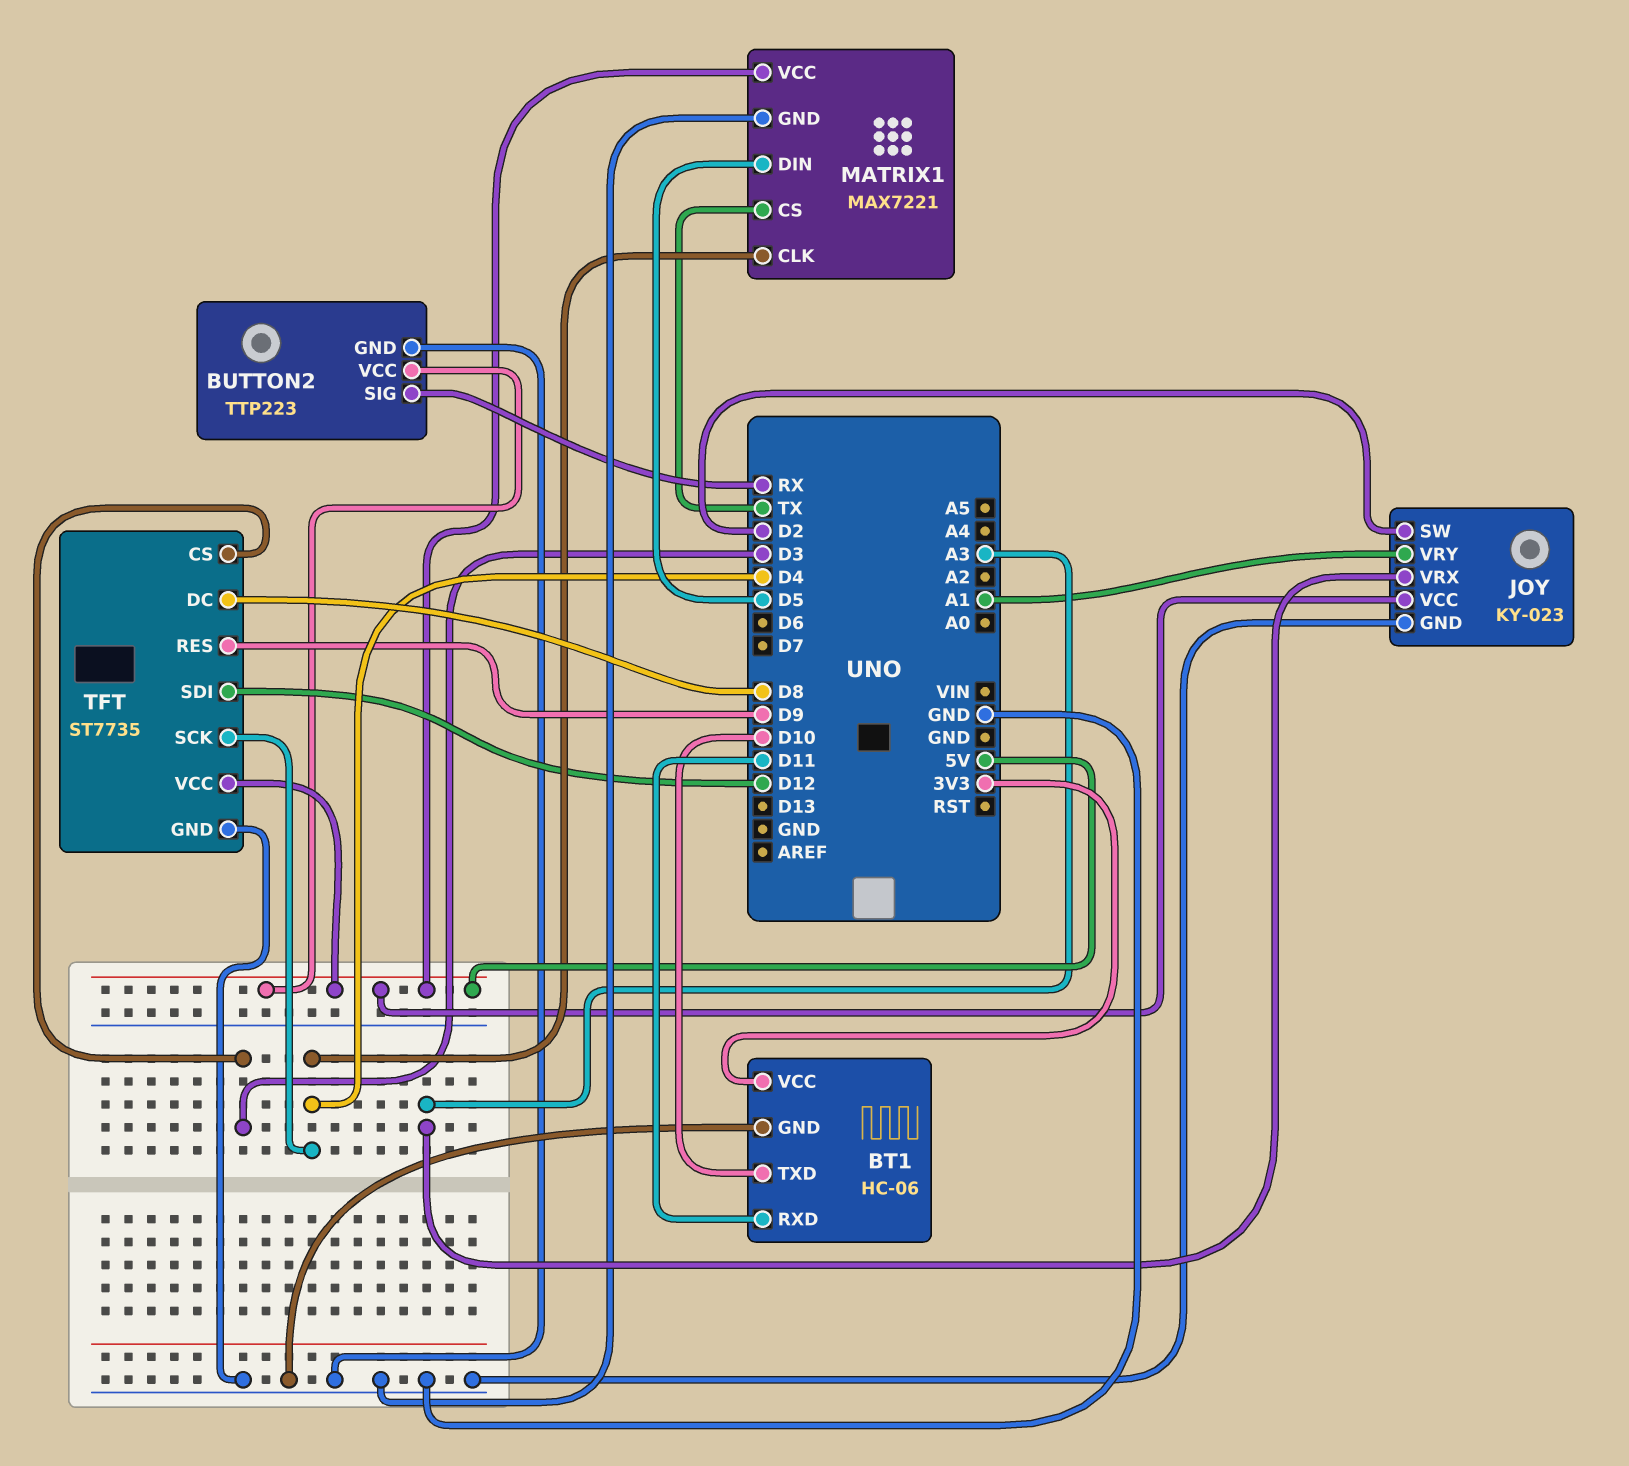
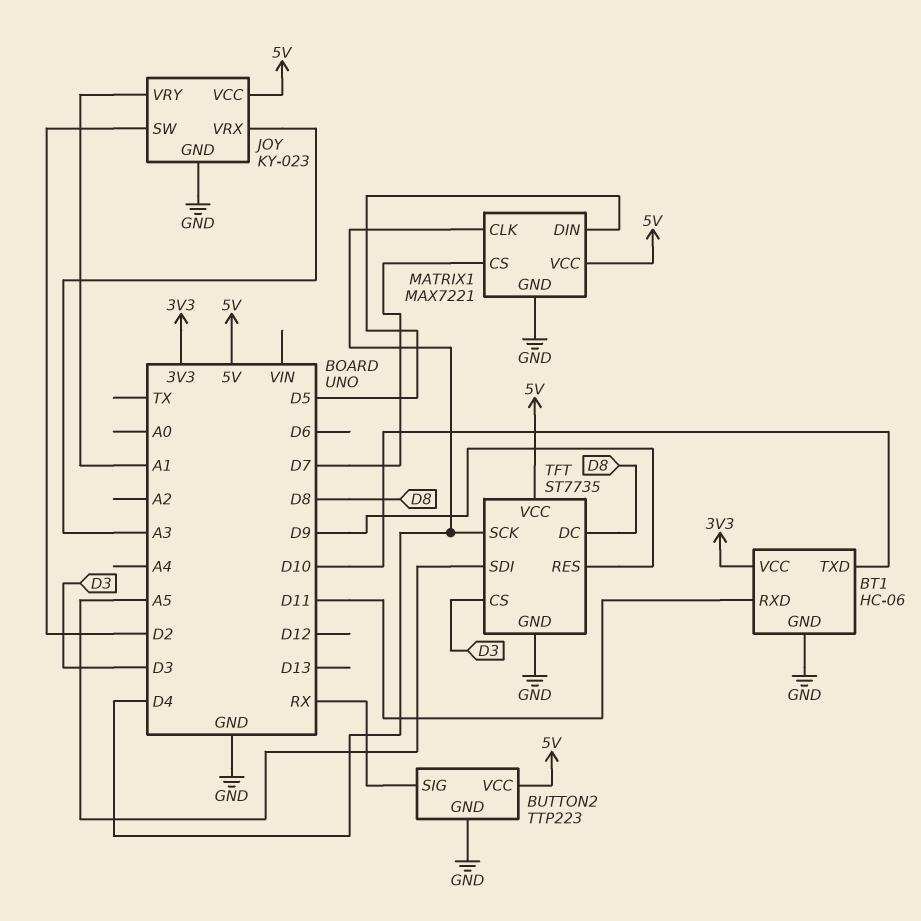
MATRIX1 pin CS: TX -> D7
TFT pin SDI: D12 -> A5

